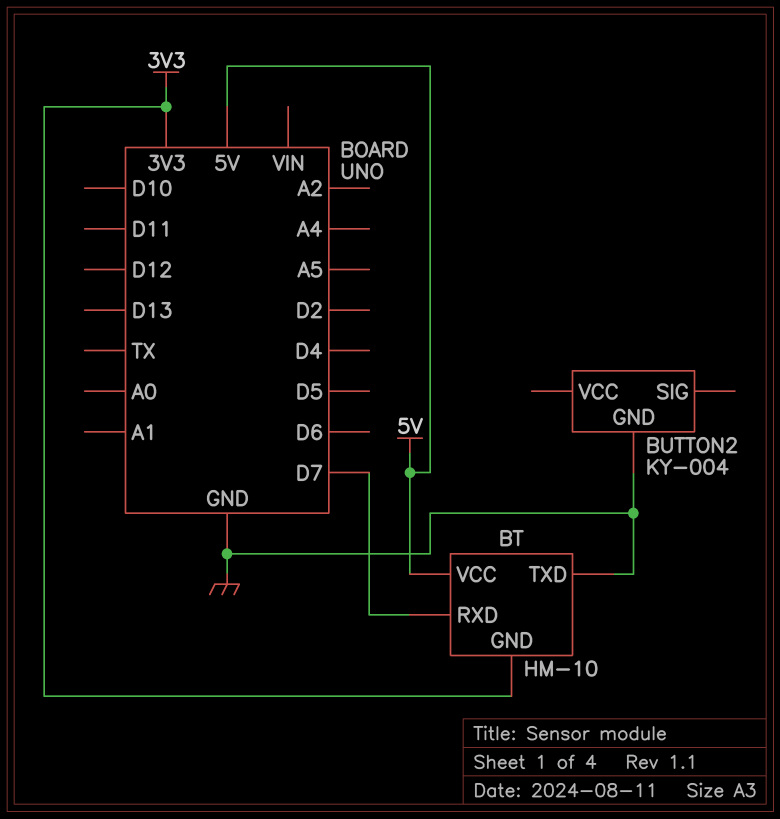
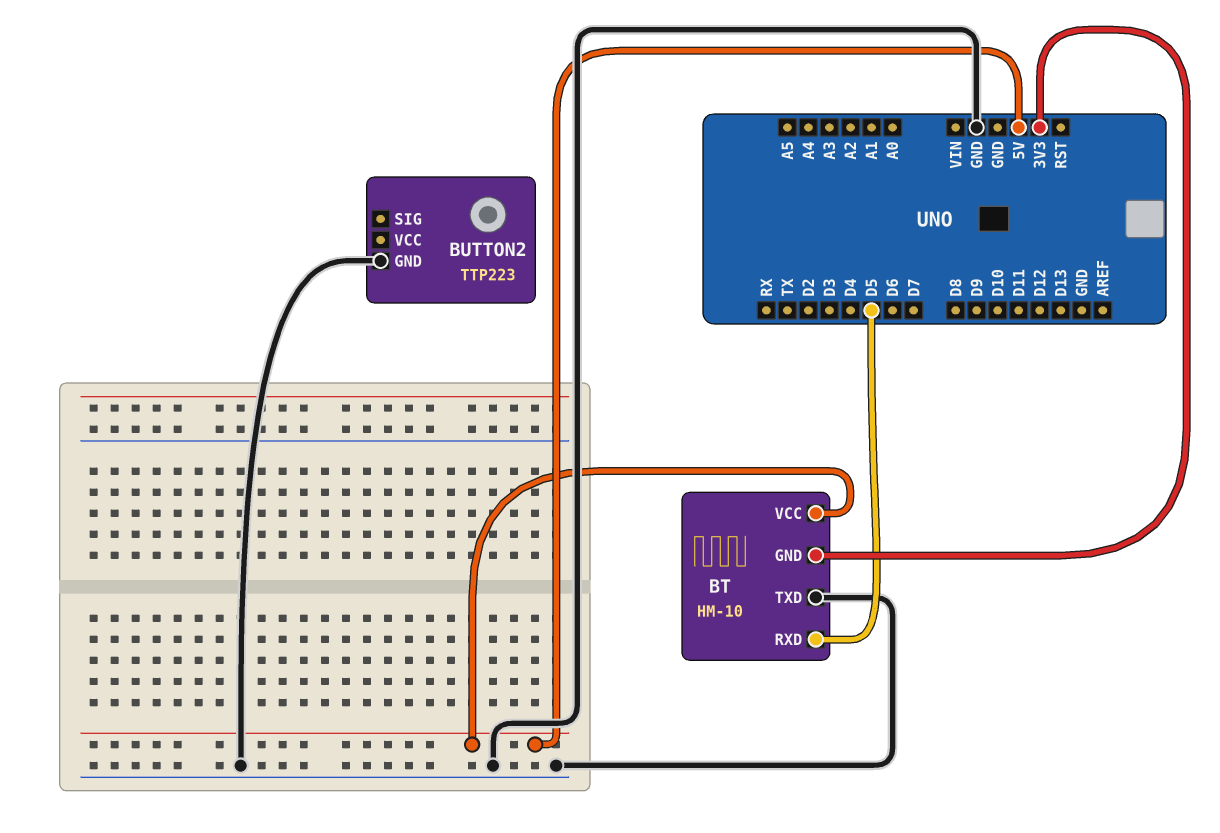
BT pin RXD: D7 -> D5
BUTTON2: KY-004 -> TTP223

